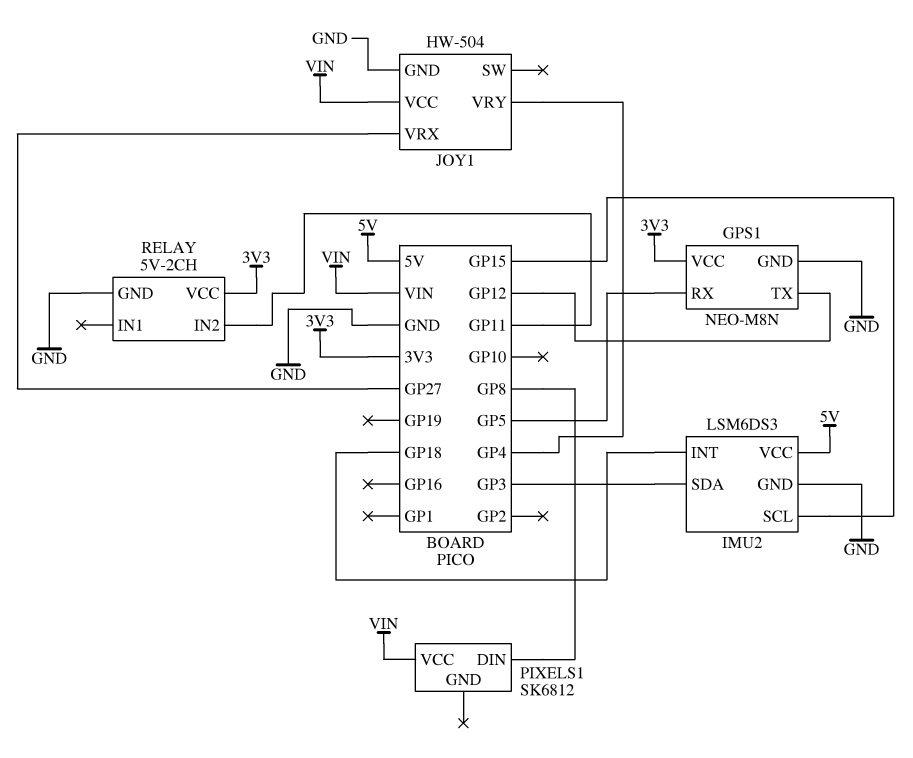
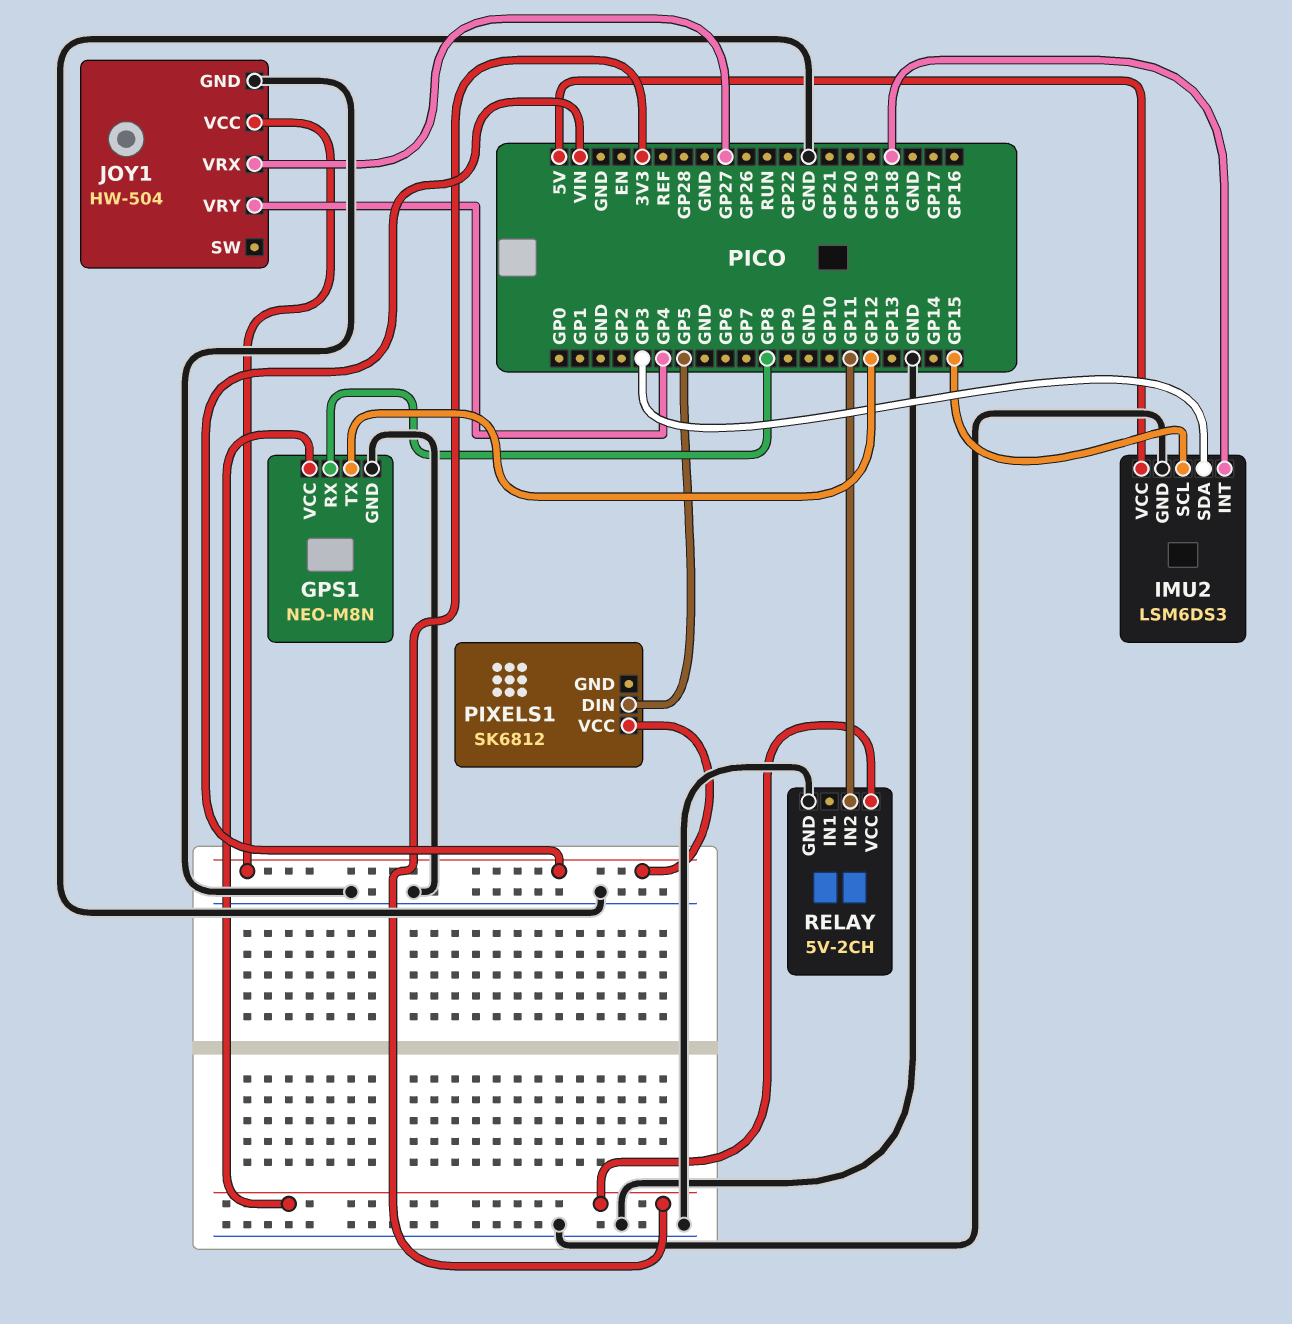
GPS1 pin RX: GP5 -> GP8
PIXELS1 pin DIN: GP8 -> GP5

